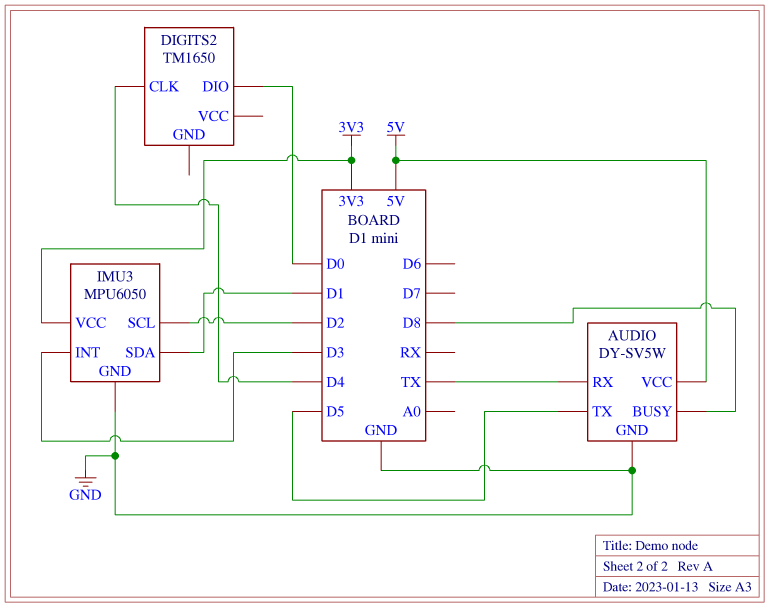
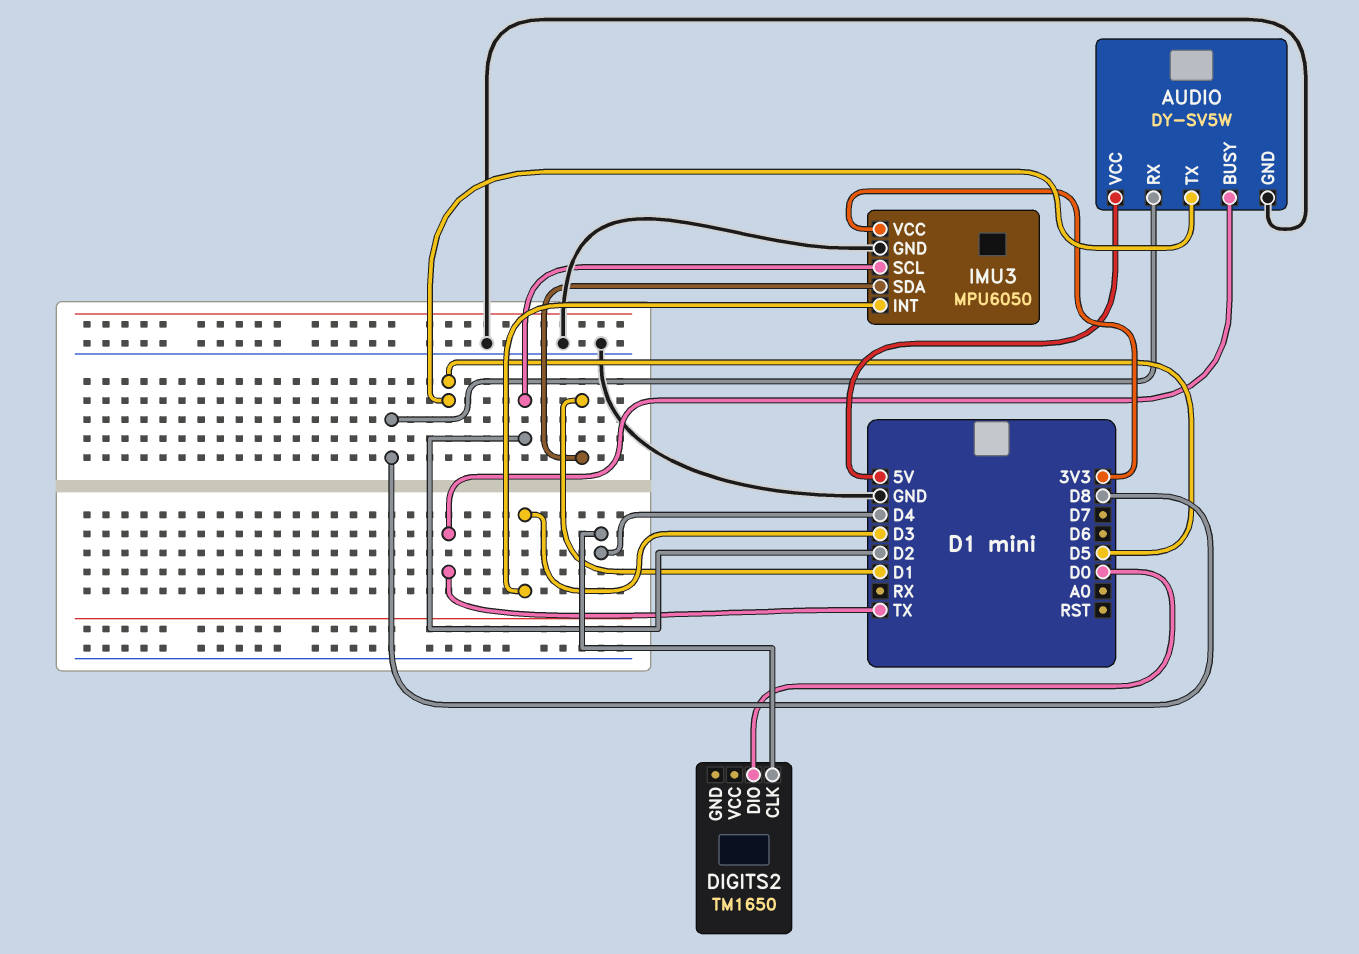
AUDIO pin BUSY: D8 -> TX
AUDIO pin RX: TX -> D8

